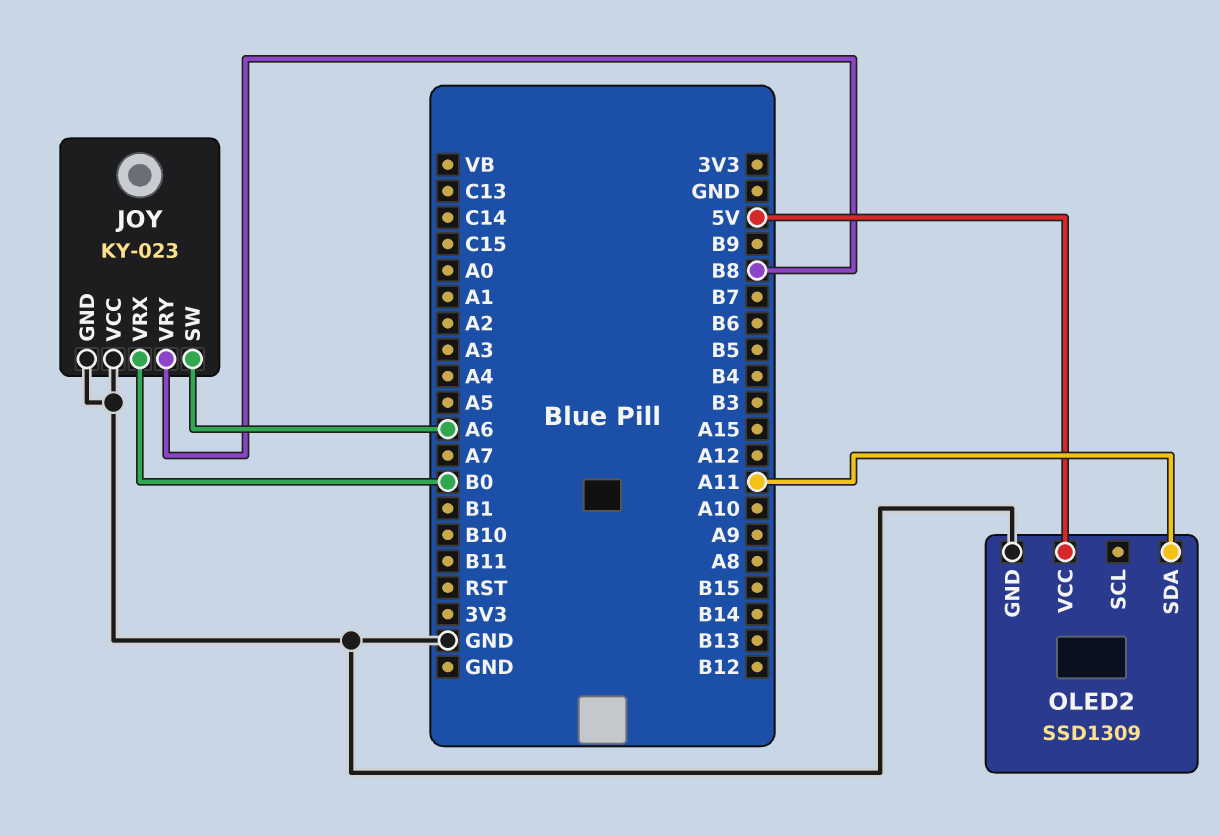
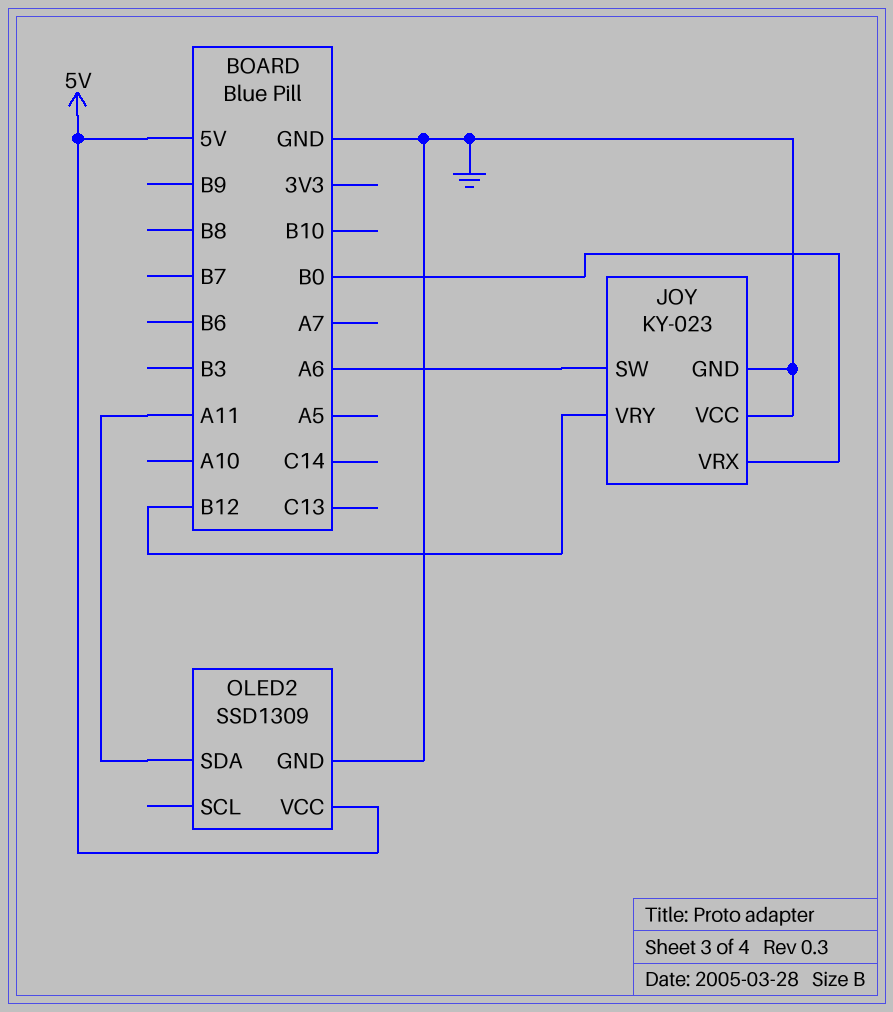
JOY pin VRY: B8 -> B12

